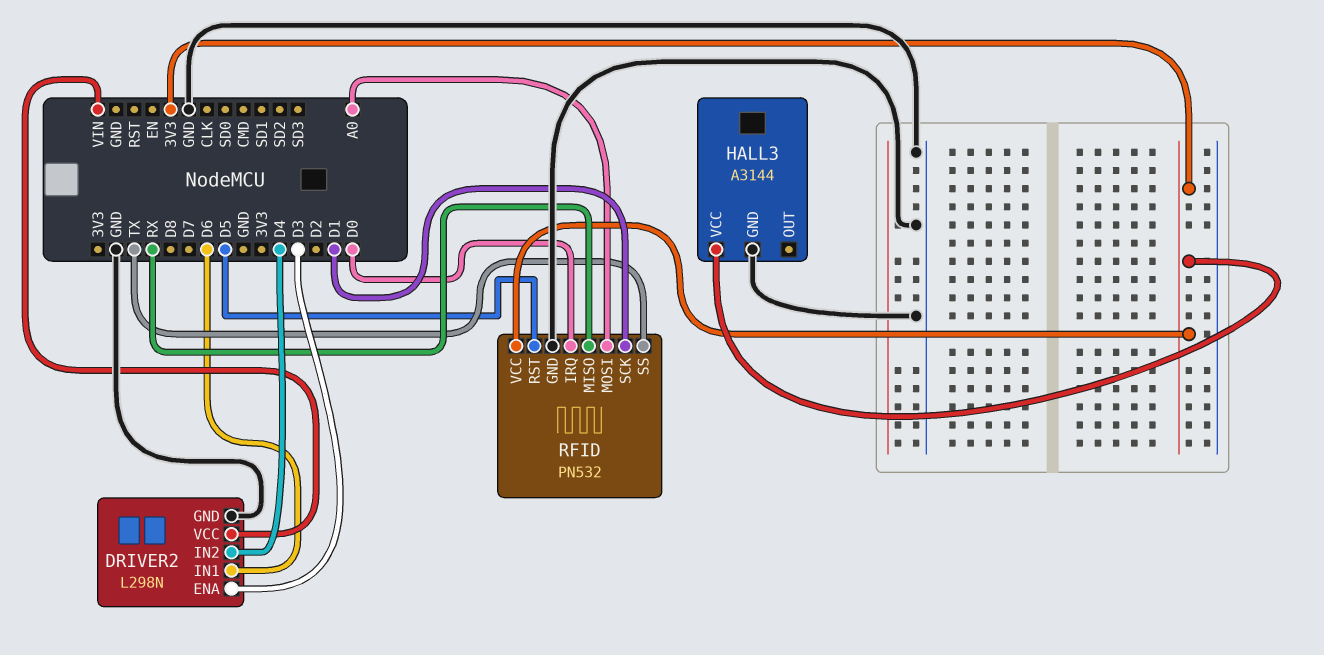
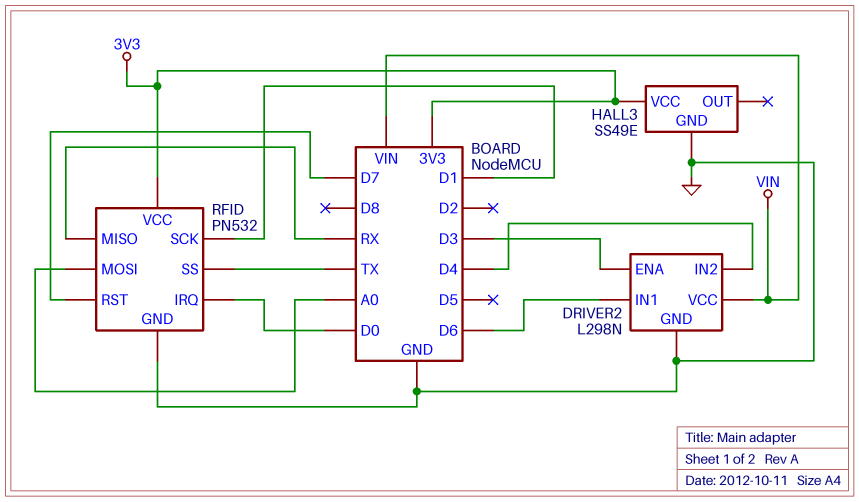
HALL3: A3144 -> SS49E
RFID pin RST: D5 -> D7

